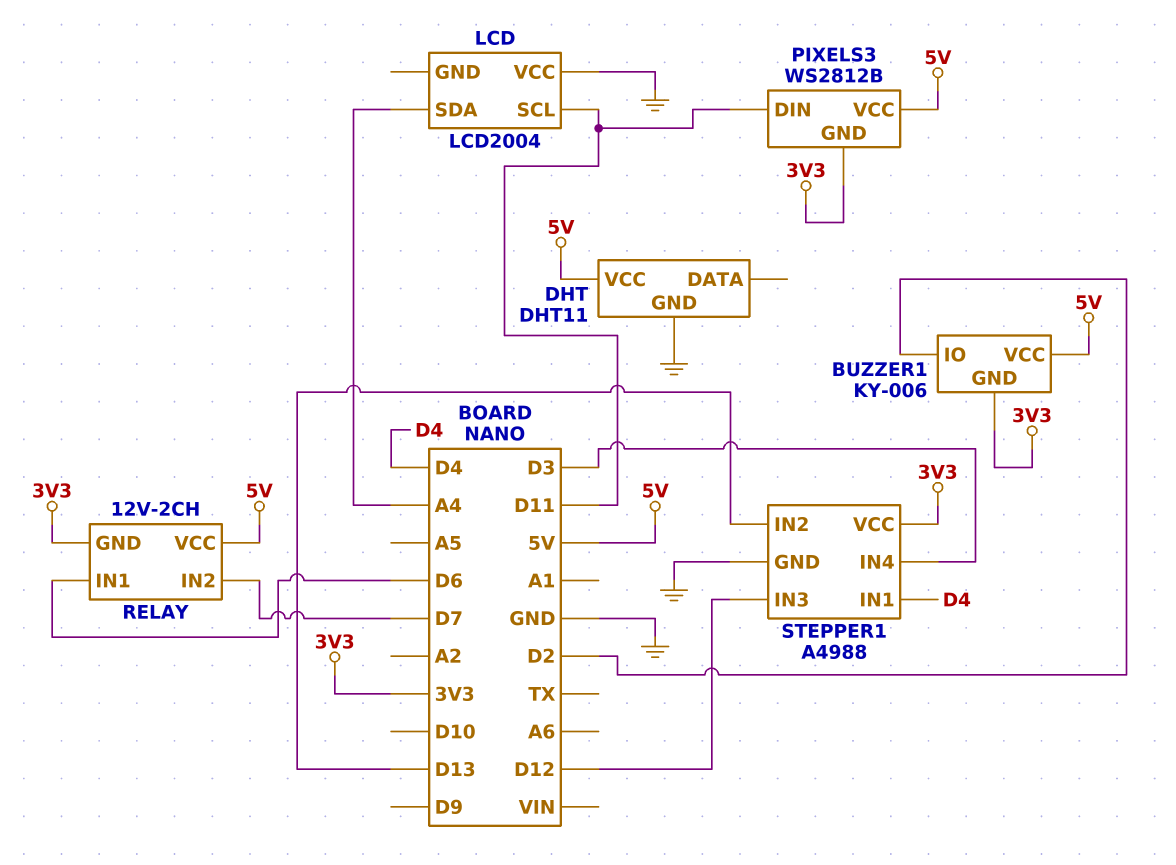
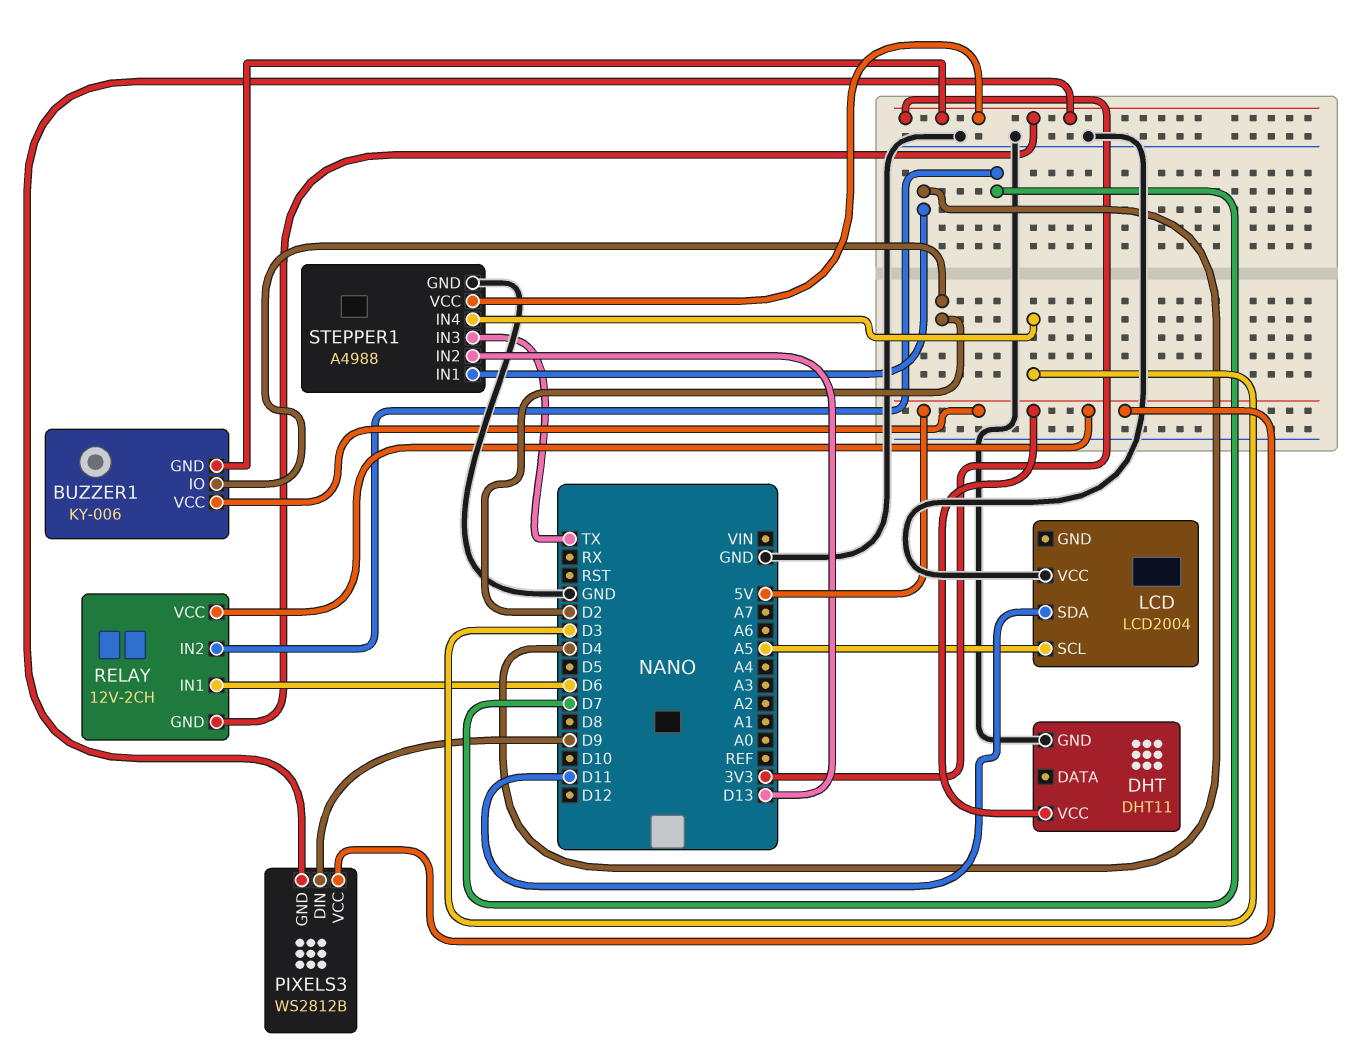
LCD pin SCL: D11 -> A5
LCD pin SDA: A4 -> D11
PIXELS3 pin DIN: D11 -> D9
STEPPER1 pin IN3: D12 -> TX

